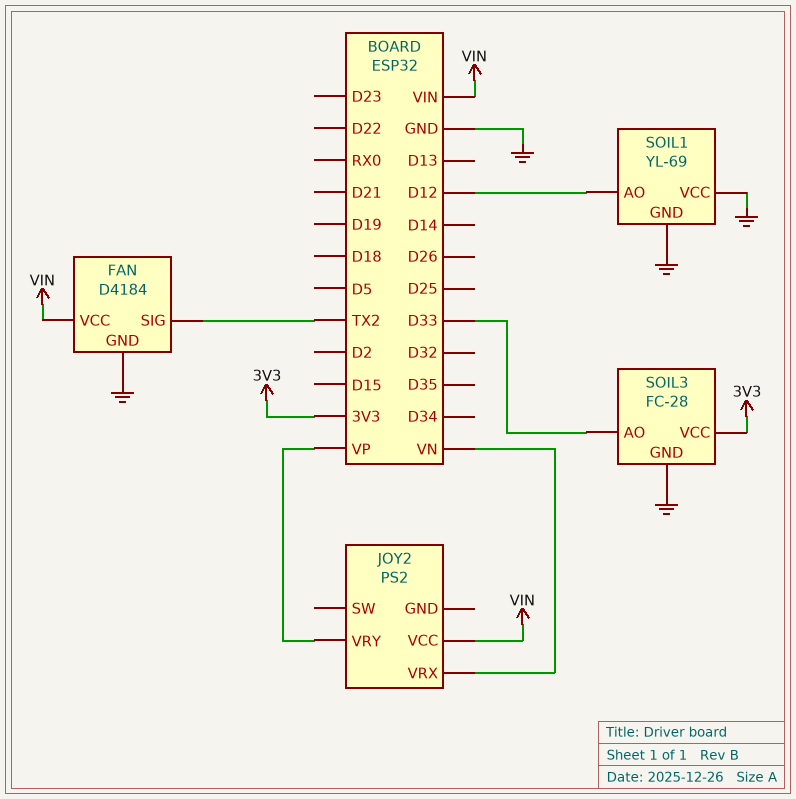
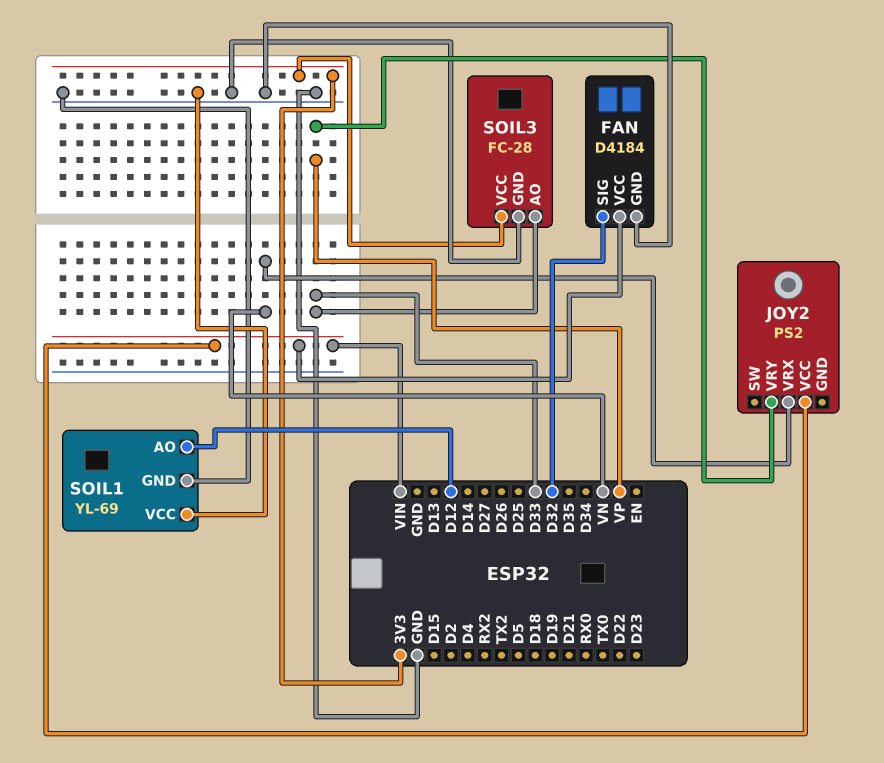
FAN pin SIG: TX2 -> D32

